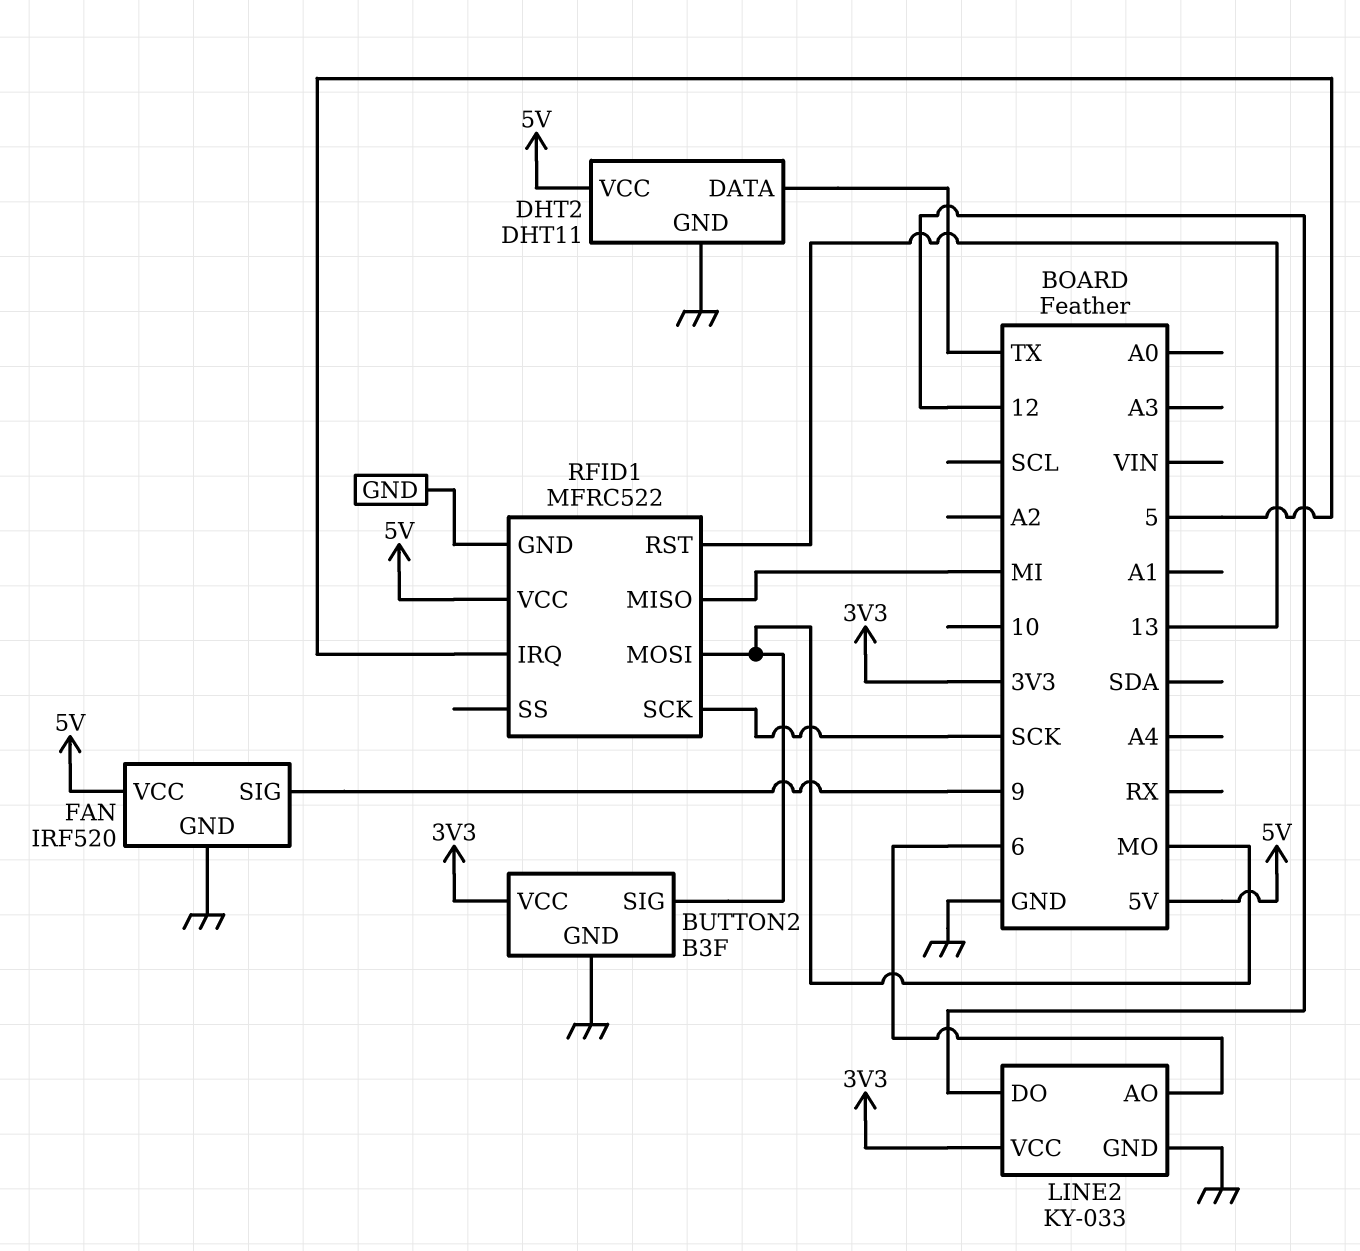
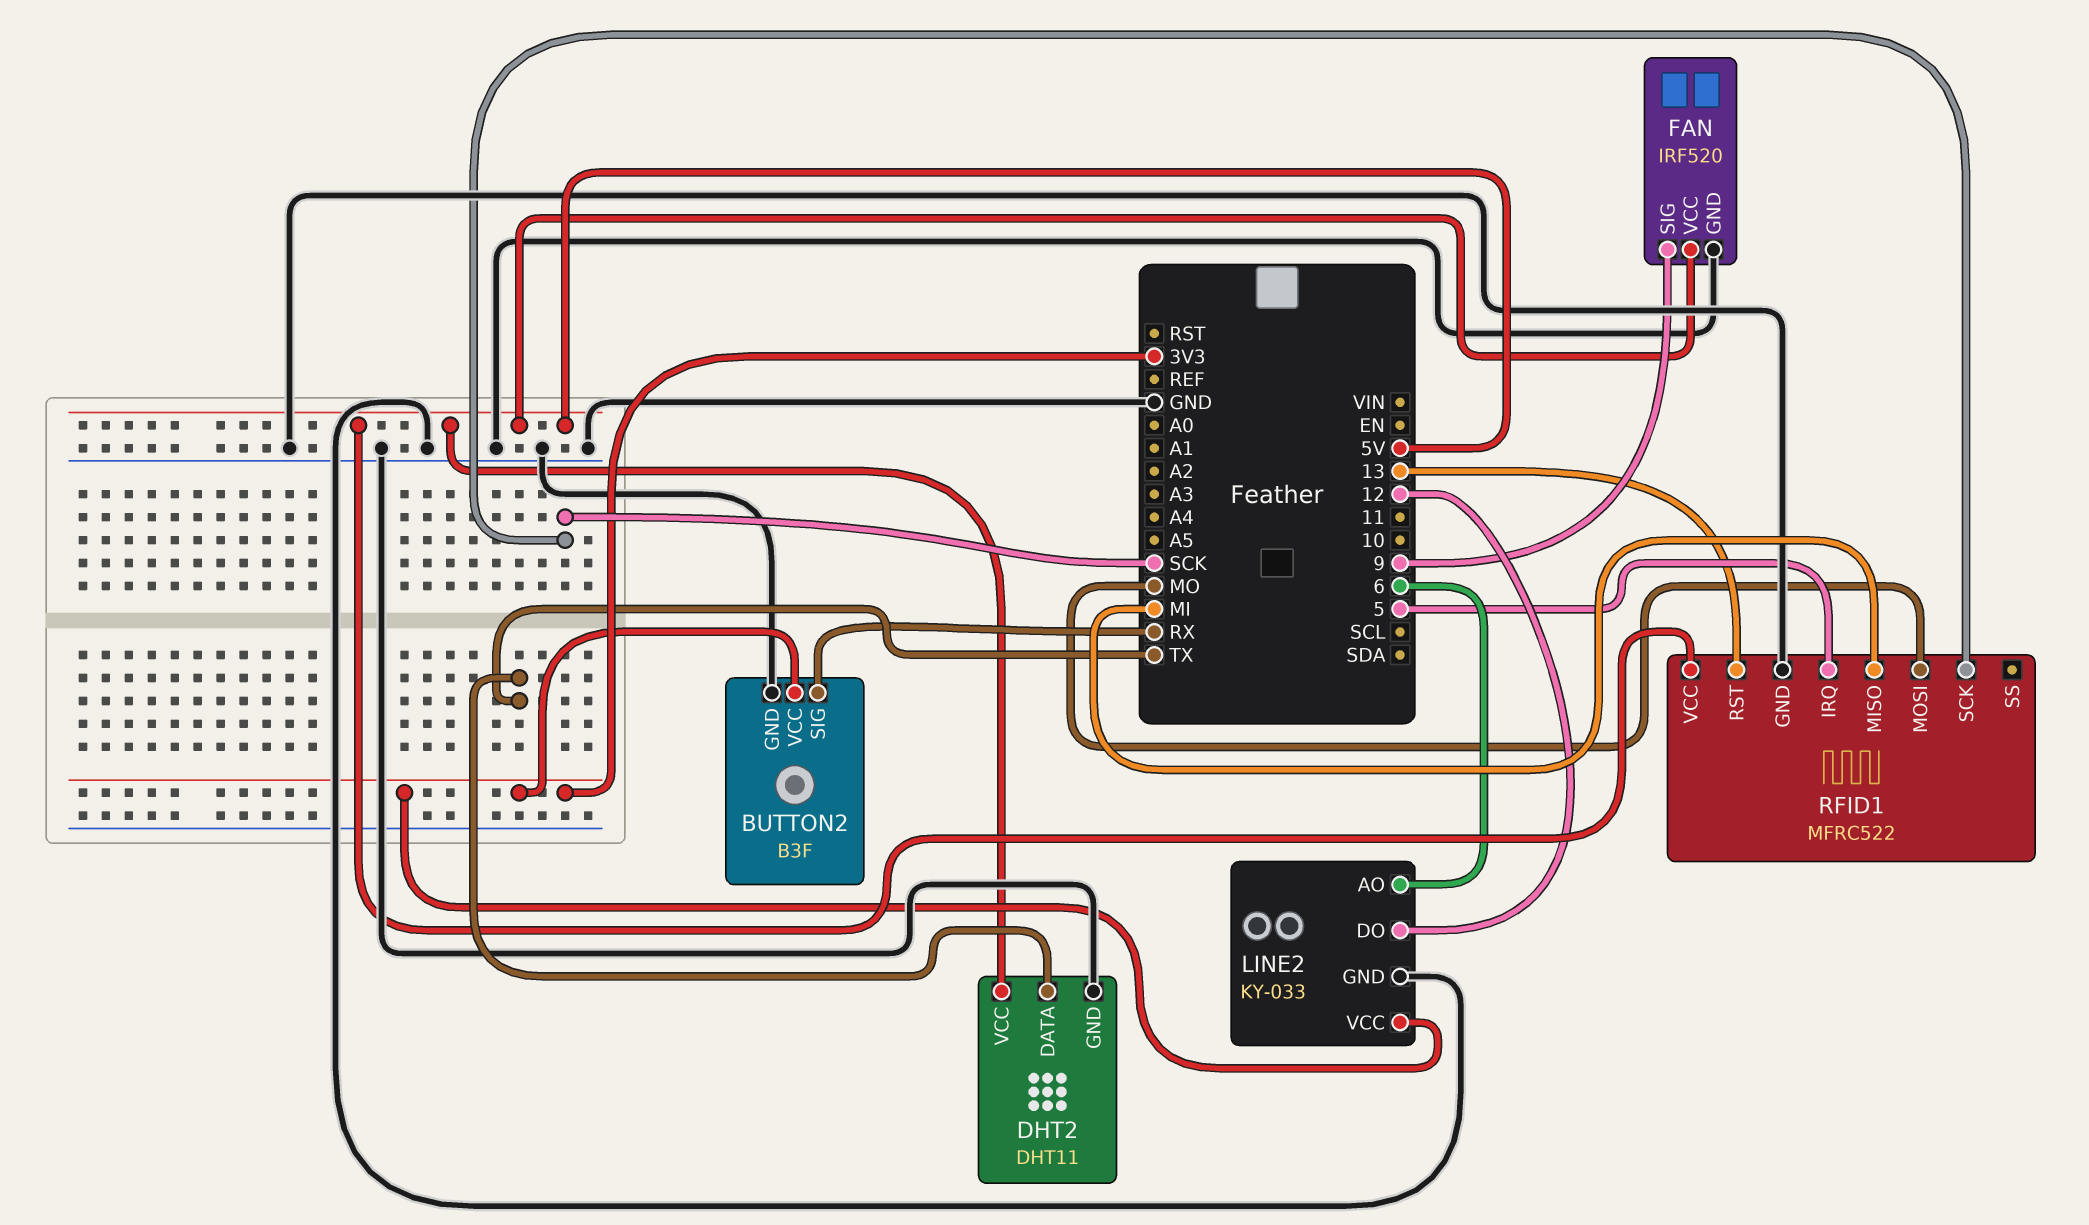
BUTTON2 pin SIG: MO -> RX

